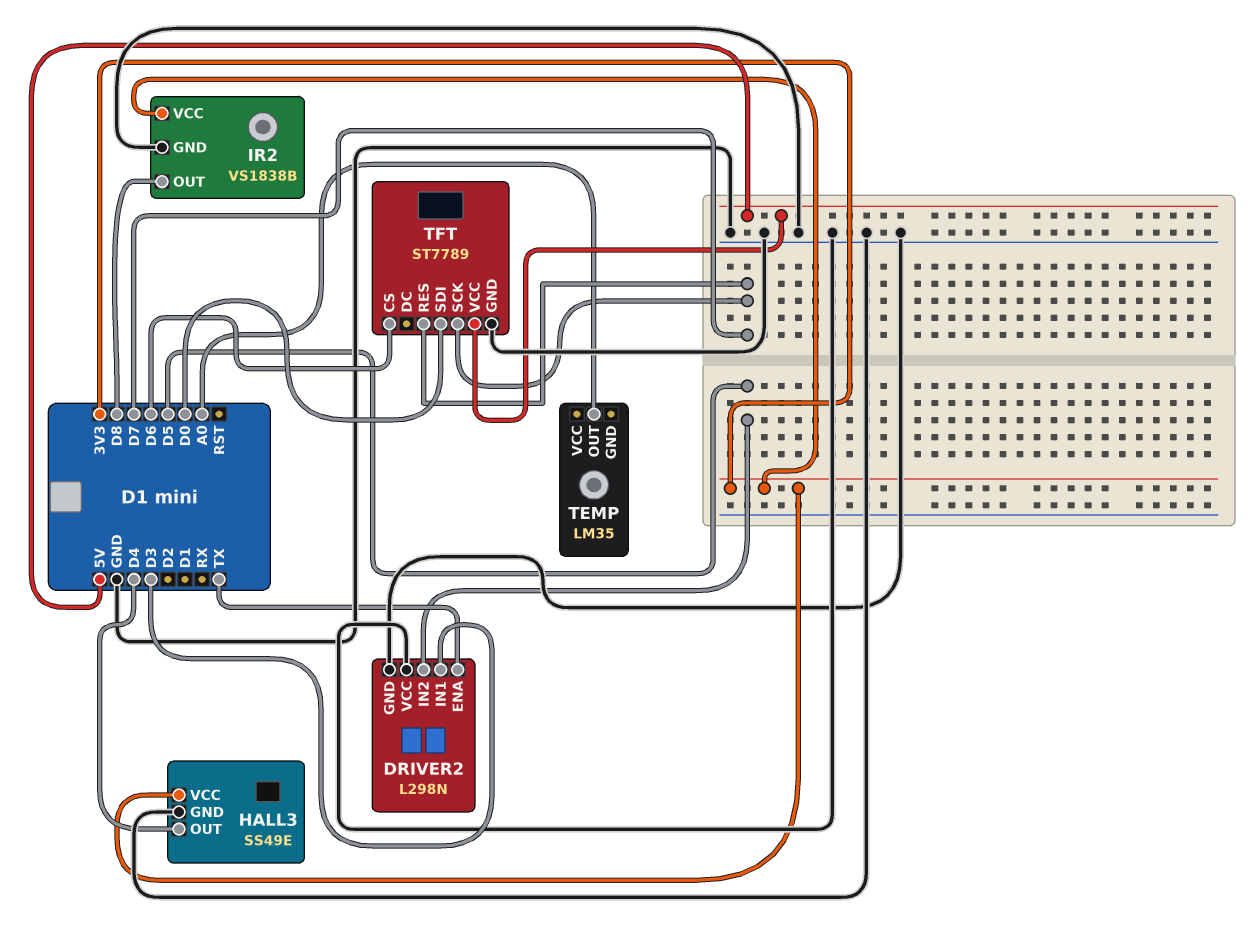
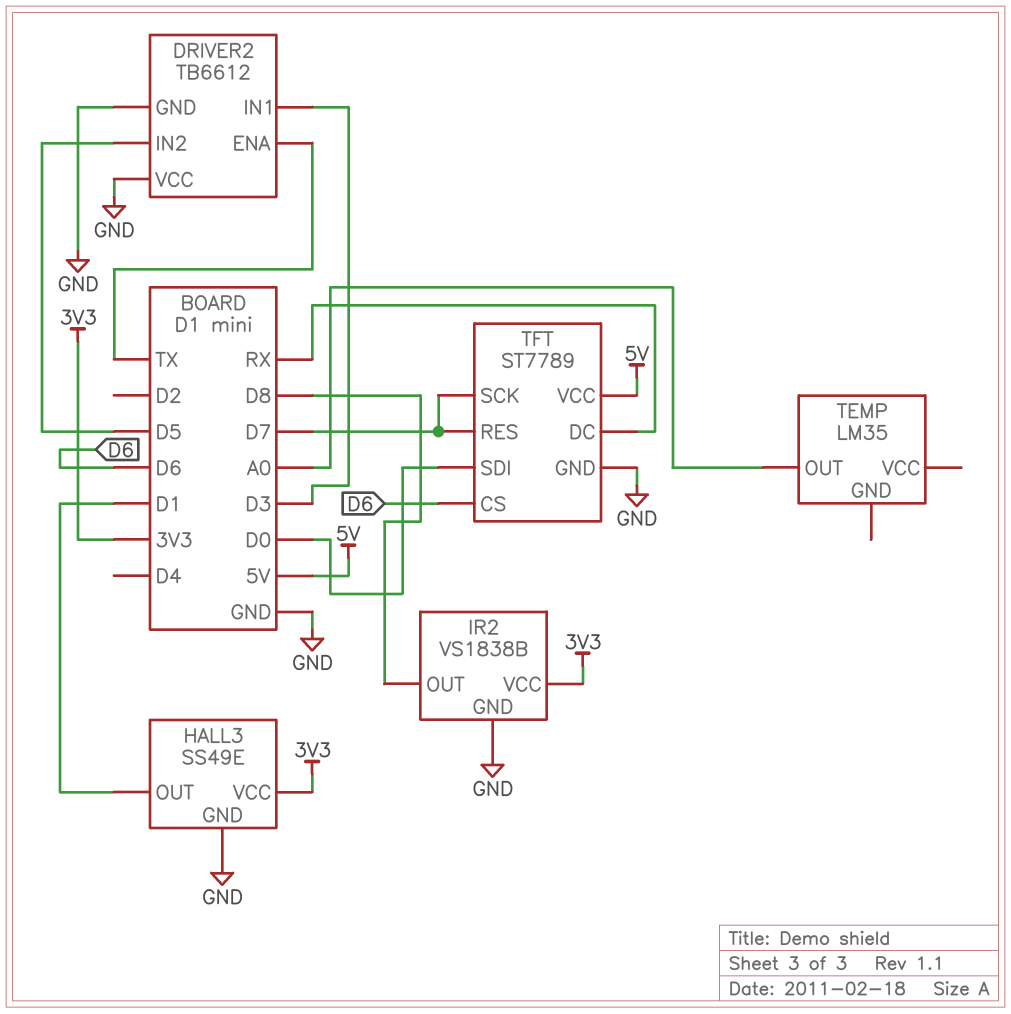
DRIVER2: L298N -> TB6612
HALL3 pin OUT: D4 -> D1
TFT pin DC: none -> RX

